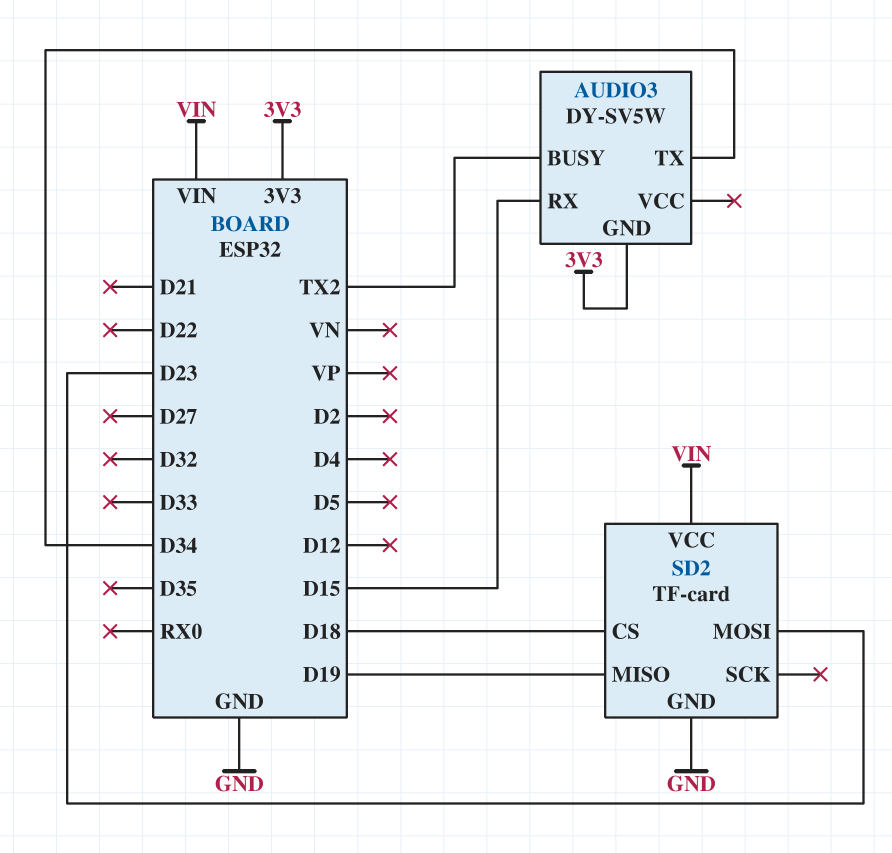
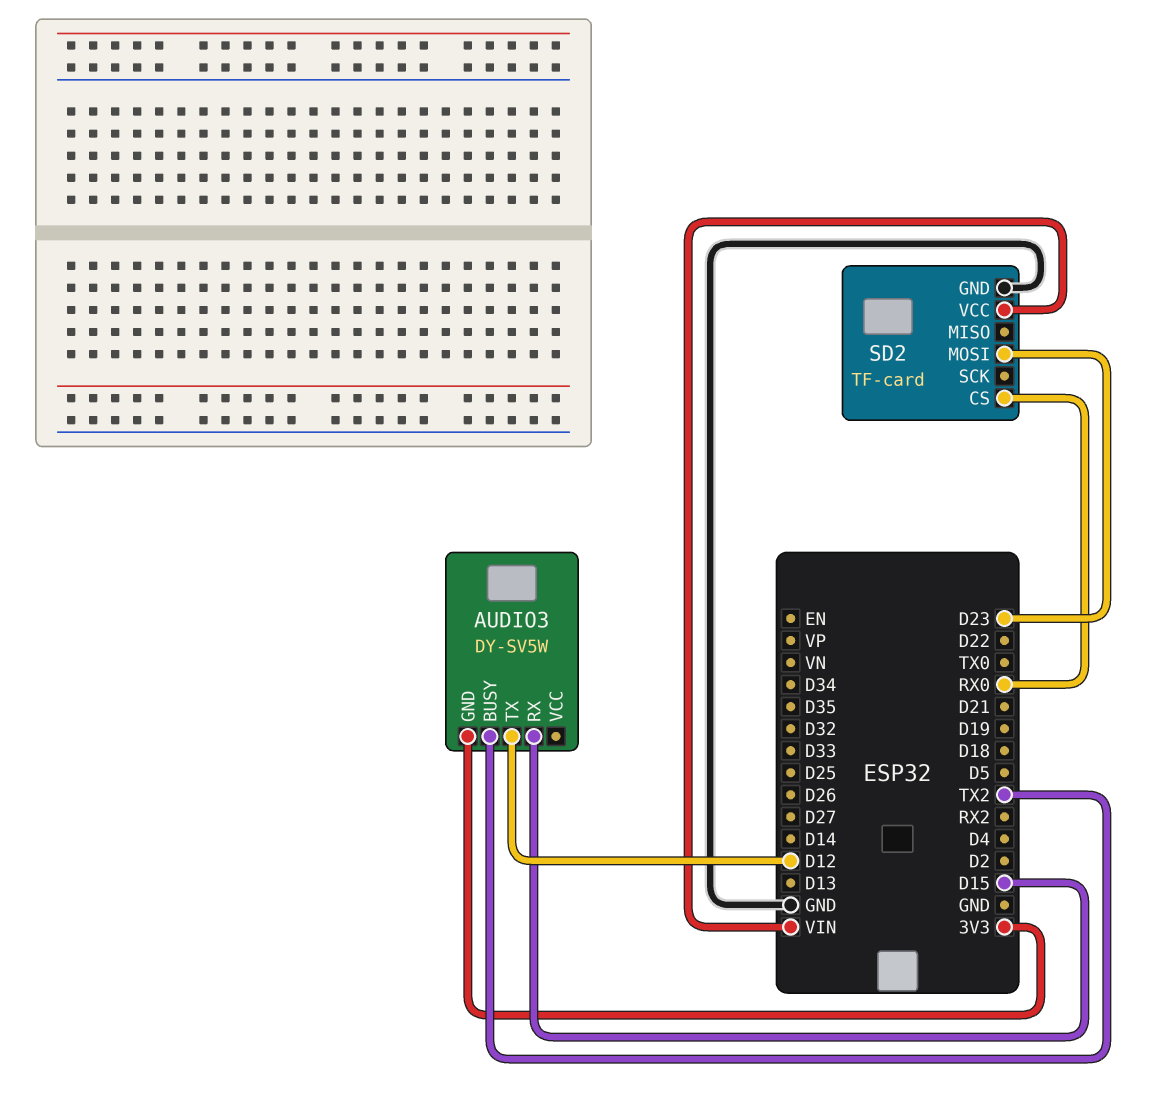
AUDIO3 pin TX: D34 -> D12
SD2 pin CS: D18 -> RX0
SD2 pin MISO: D19 -> none

